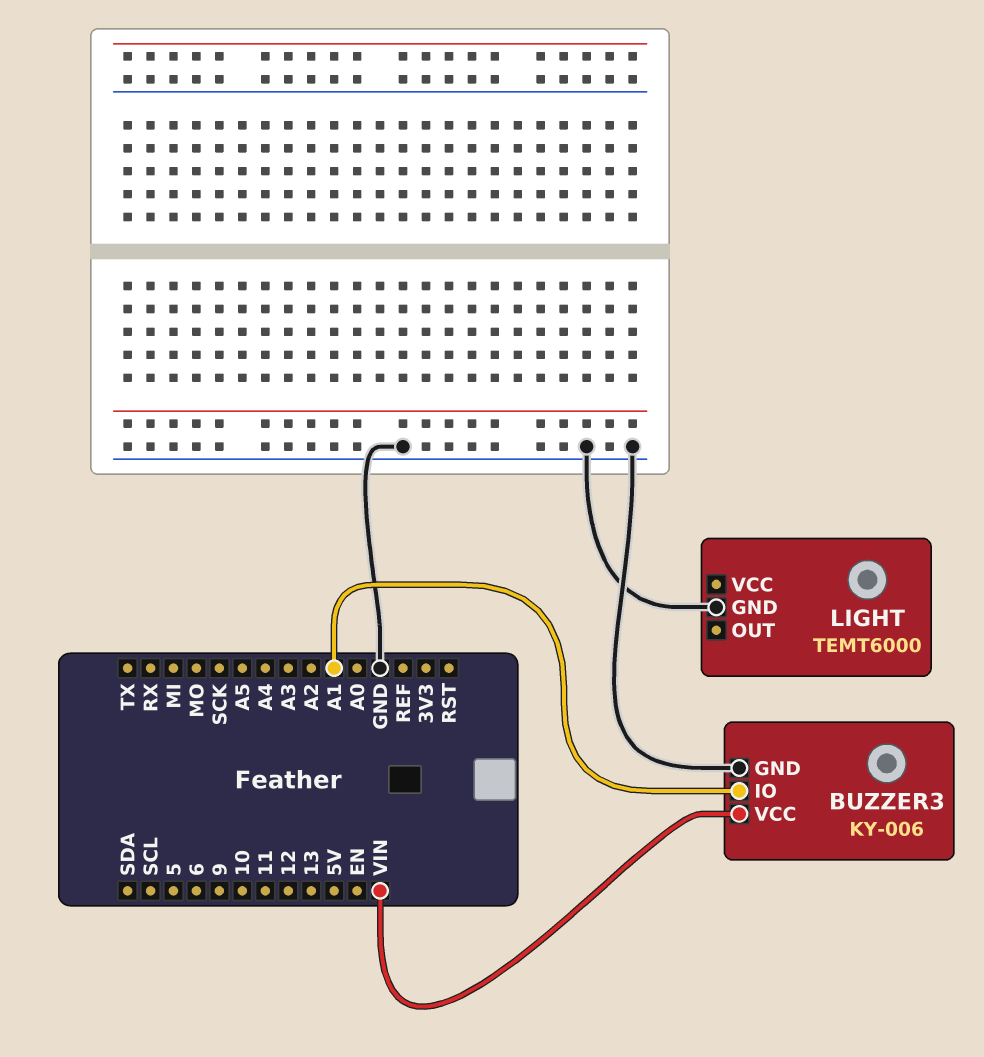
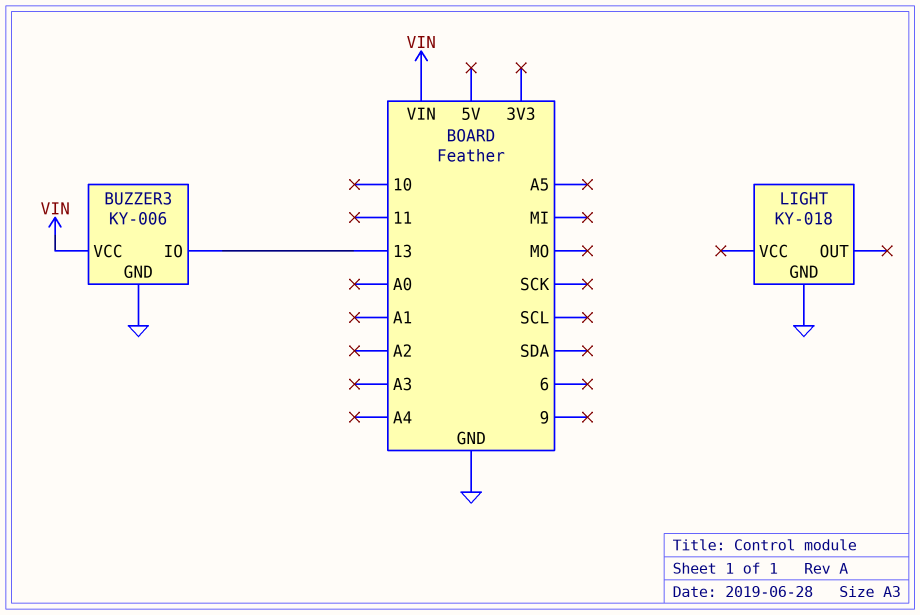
BUZZER3 pin IO: A1 -> 13
LIGHT: TEMT6000 -> KY-018

